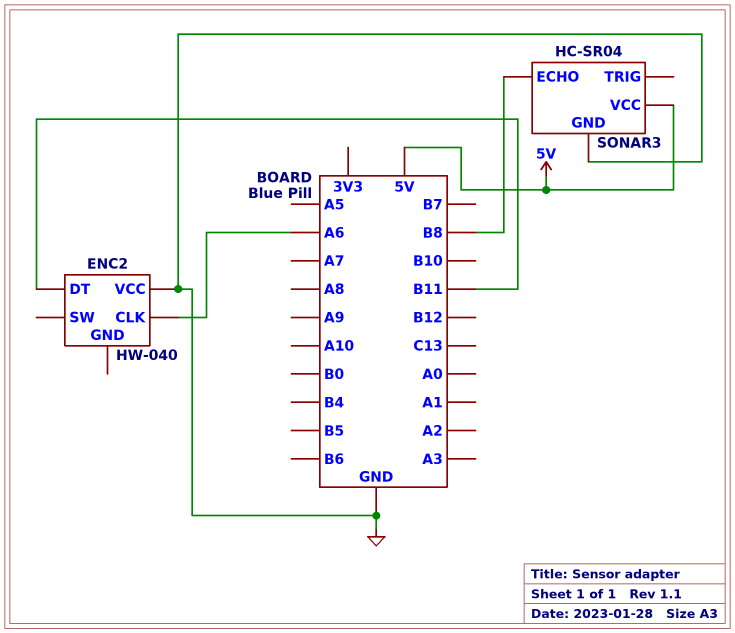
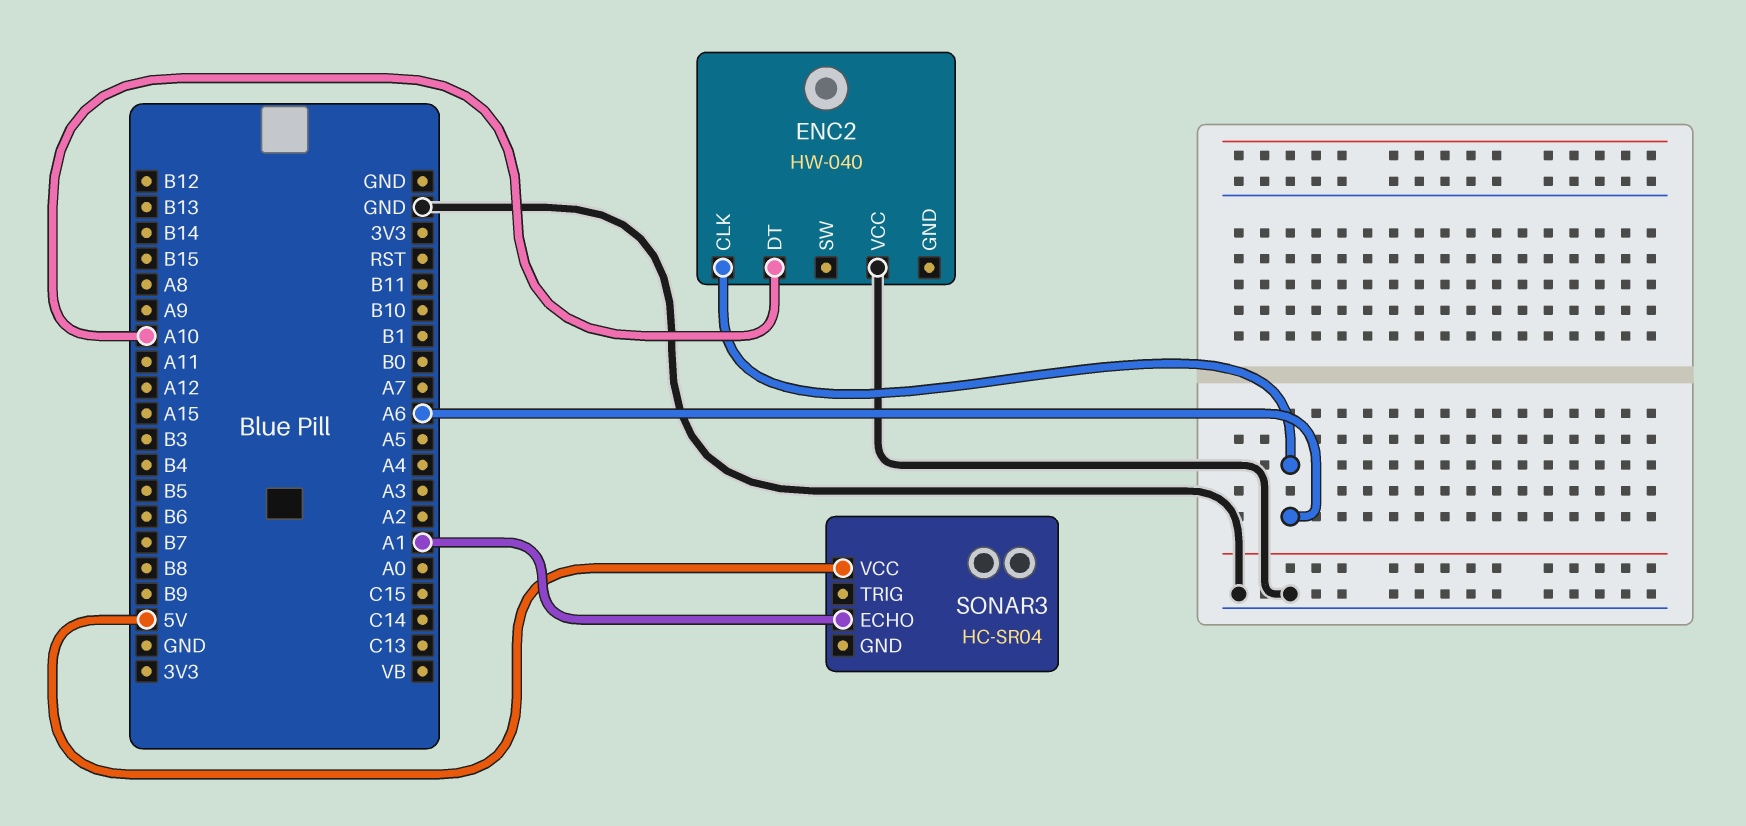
ENC2 pin DT: B11 -> A10
SONAR3 pin ECHO: B8 -> A1
SONAR3 pin GND: GND -> none

